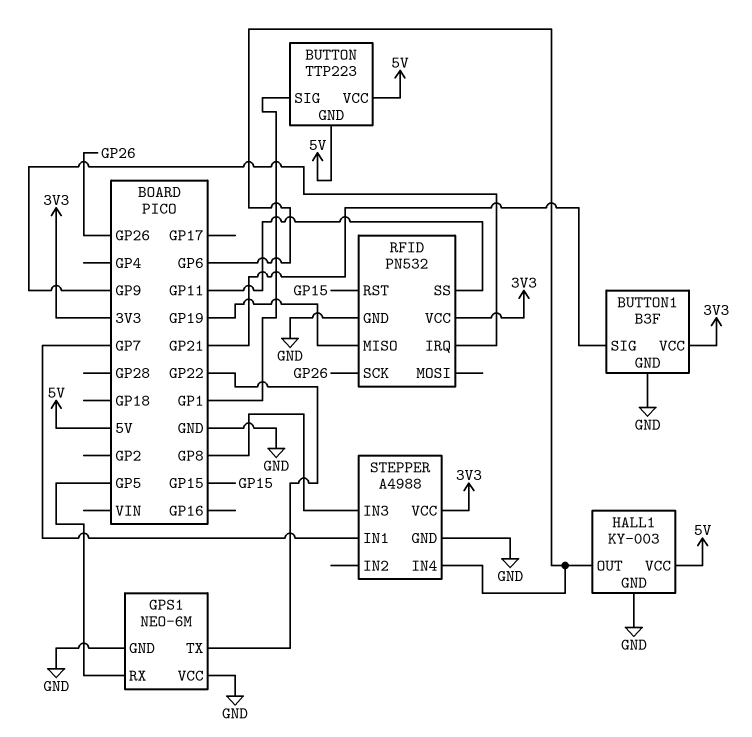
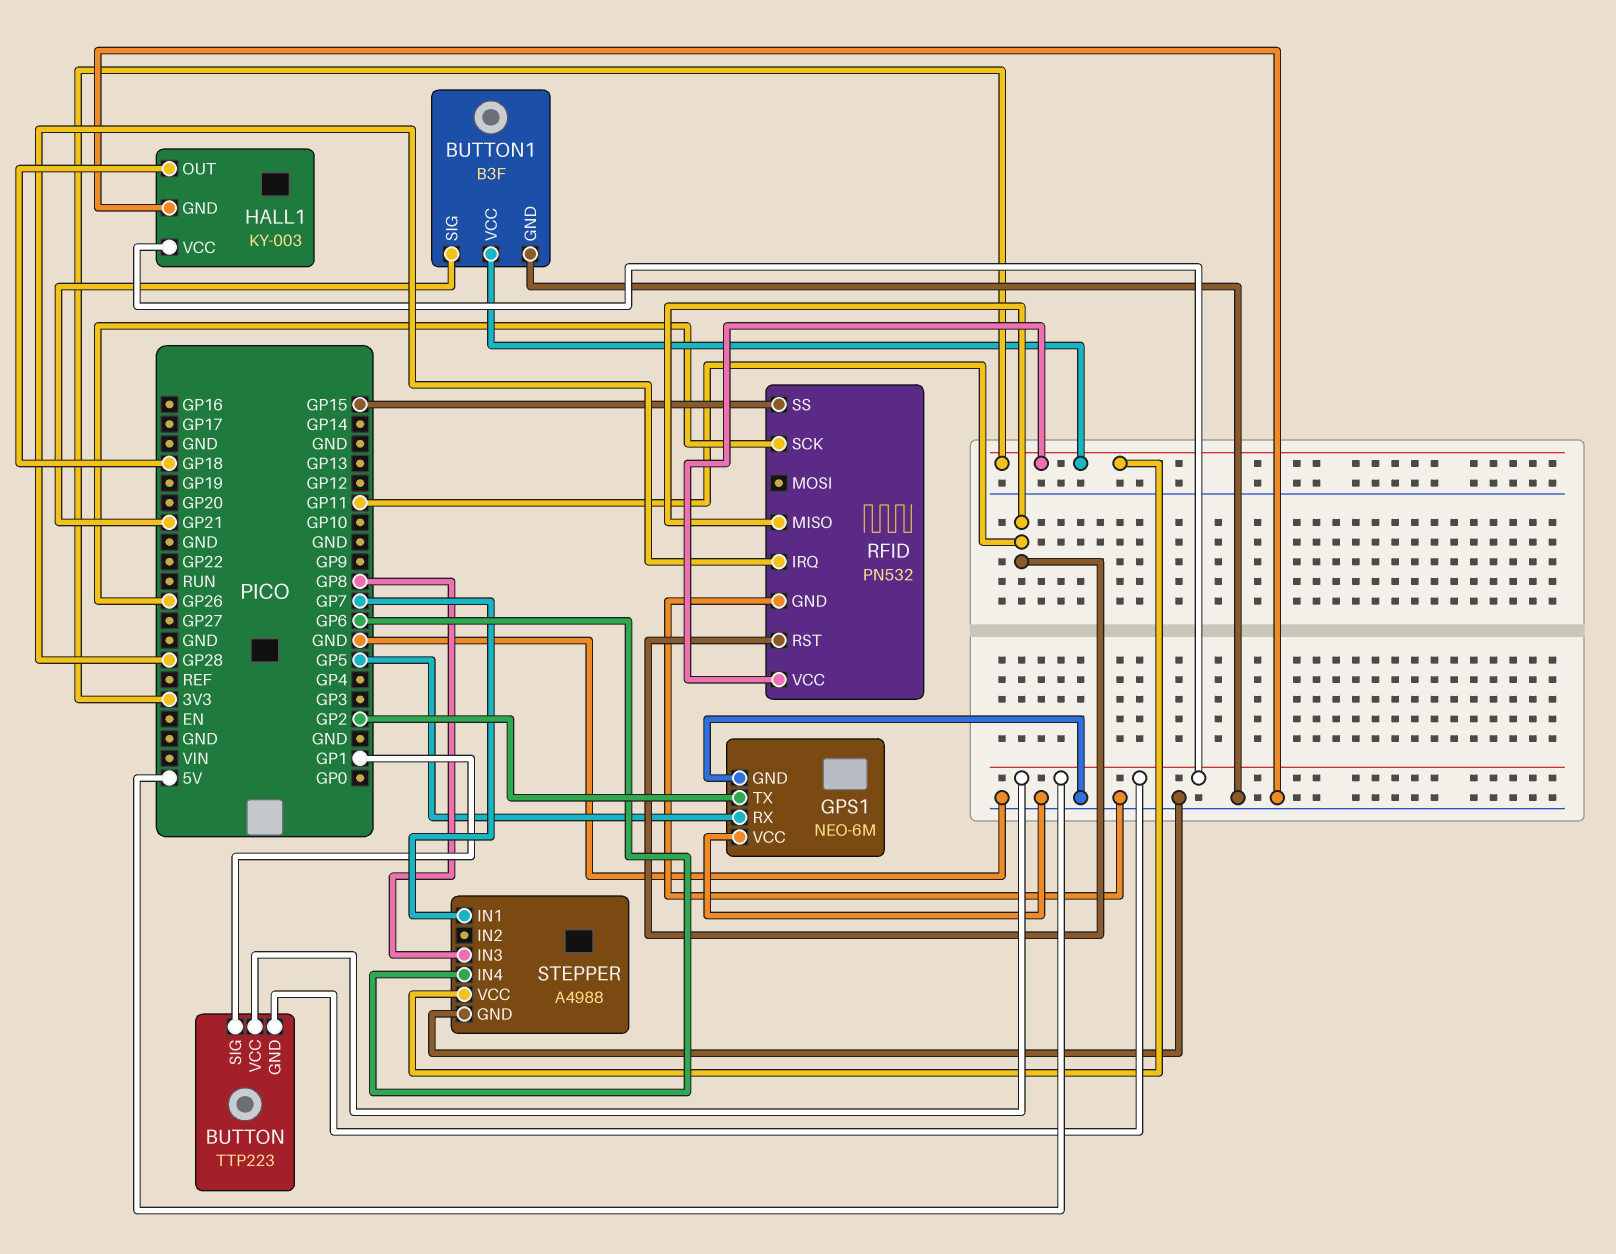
GPS1 pin TX: GP22 -> GP2
HALL1 pin OUT: GP6 -> GP18
RFID pin IRQ: GP9 -> GP28
RFID pin MISO: GP19 -> GP11
RFID pin RST: GP15 -> GP11
RFID pin SS: GP11 -> GP15

